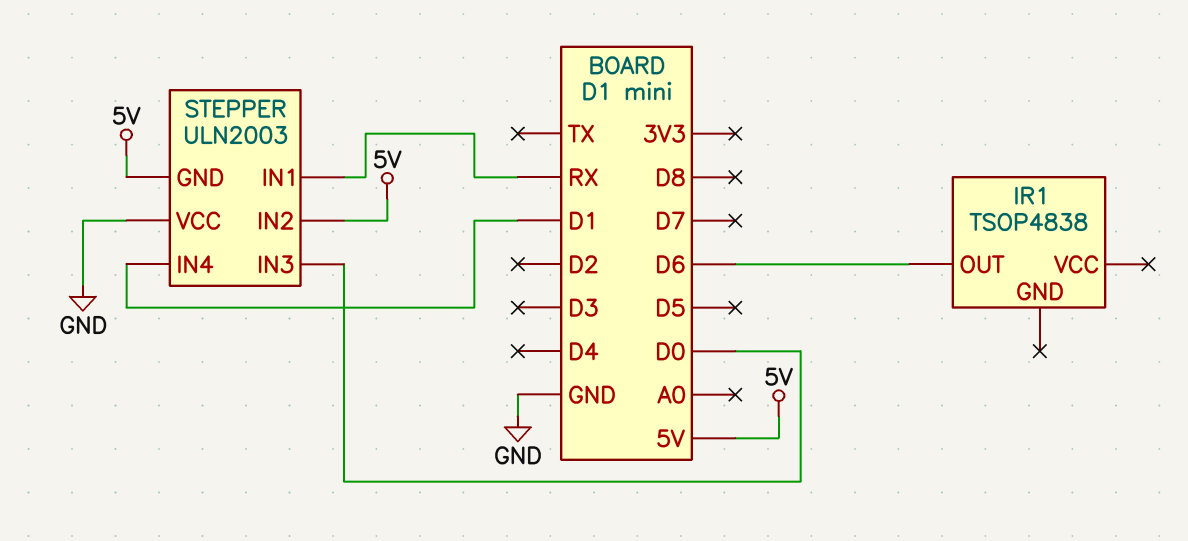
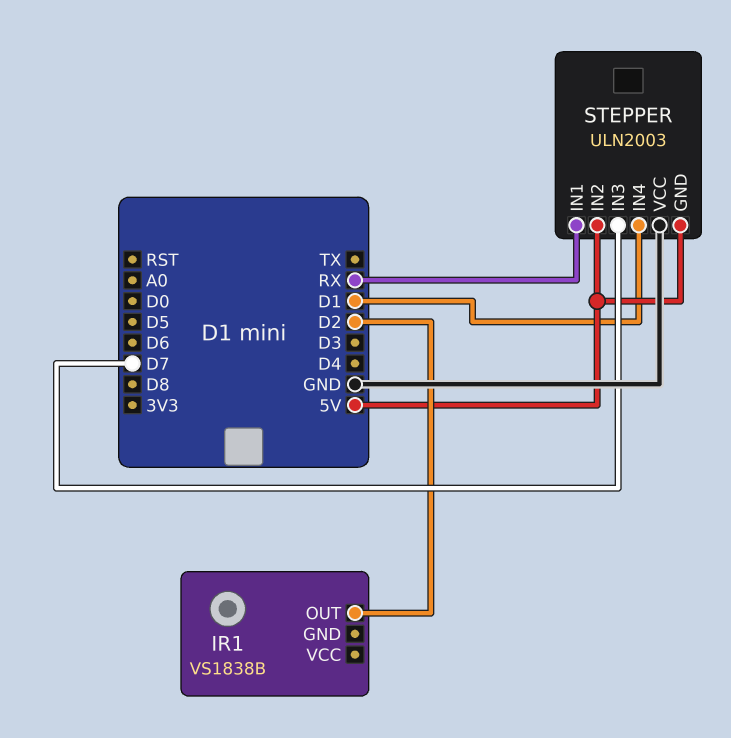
IR1: TSOP4838 -> VS1838B
IR1 pin OUT: D6 -> D2
STEPPER pin IN3: D0 -> D7

